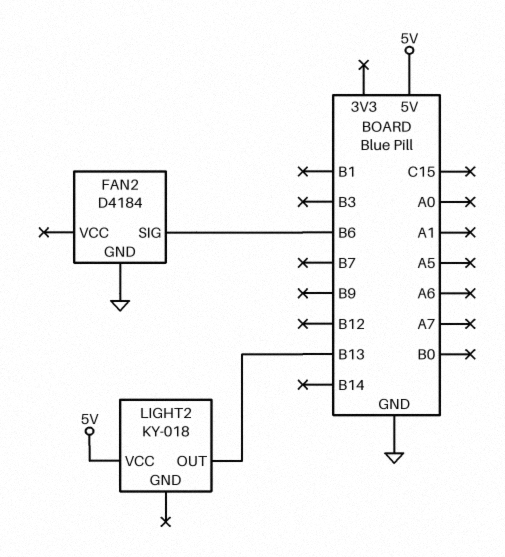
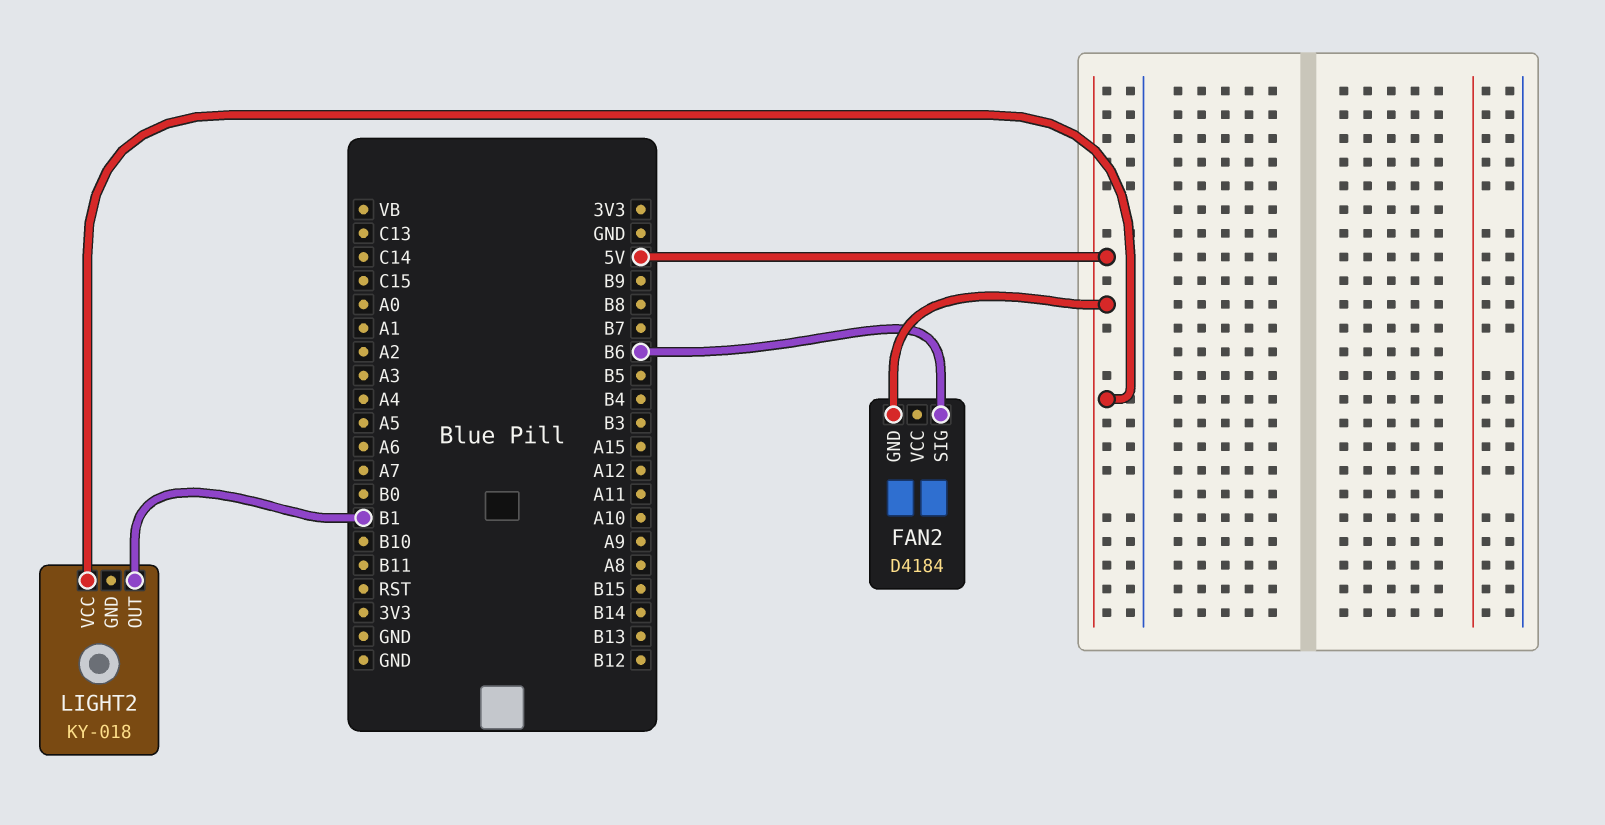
FAN2 pin GND: GND -> 5V
LIGHT2 pin OUT: B13 -> B1

